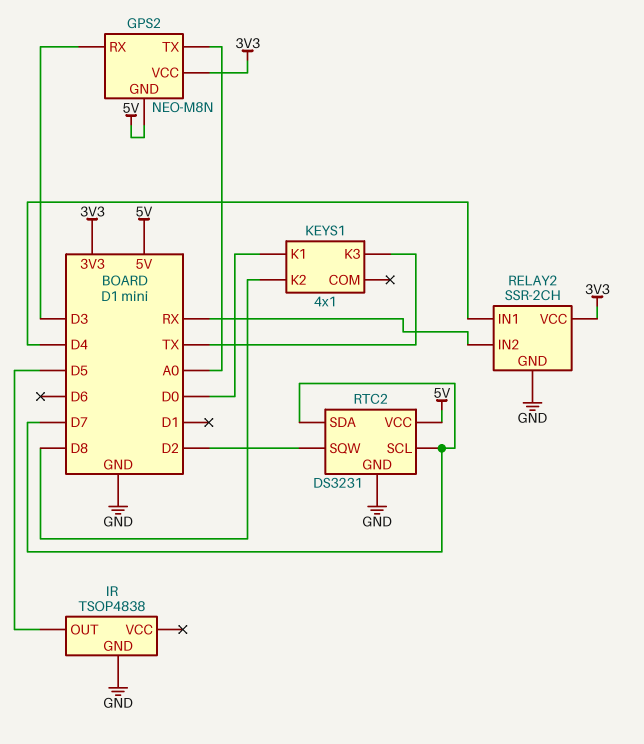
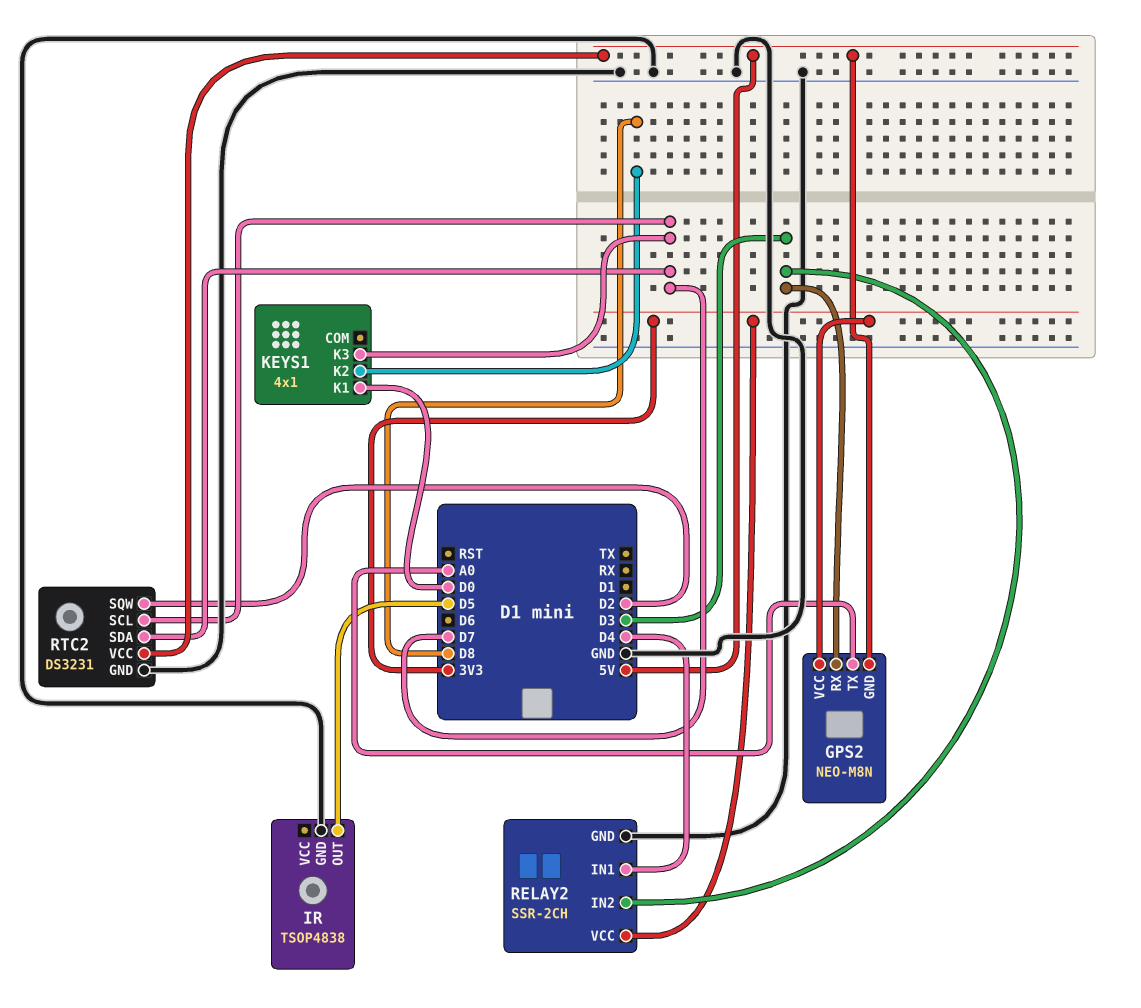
KEYS1 pin K3: TX -> D7
RELAY2 pin IN2: RX -> D3

